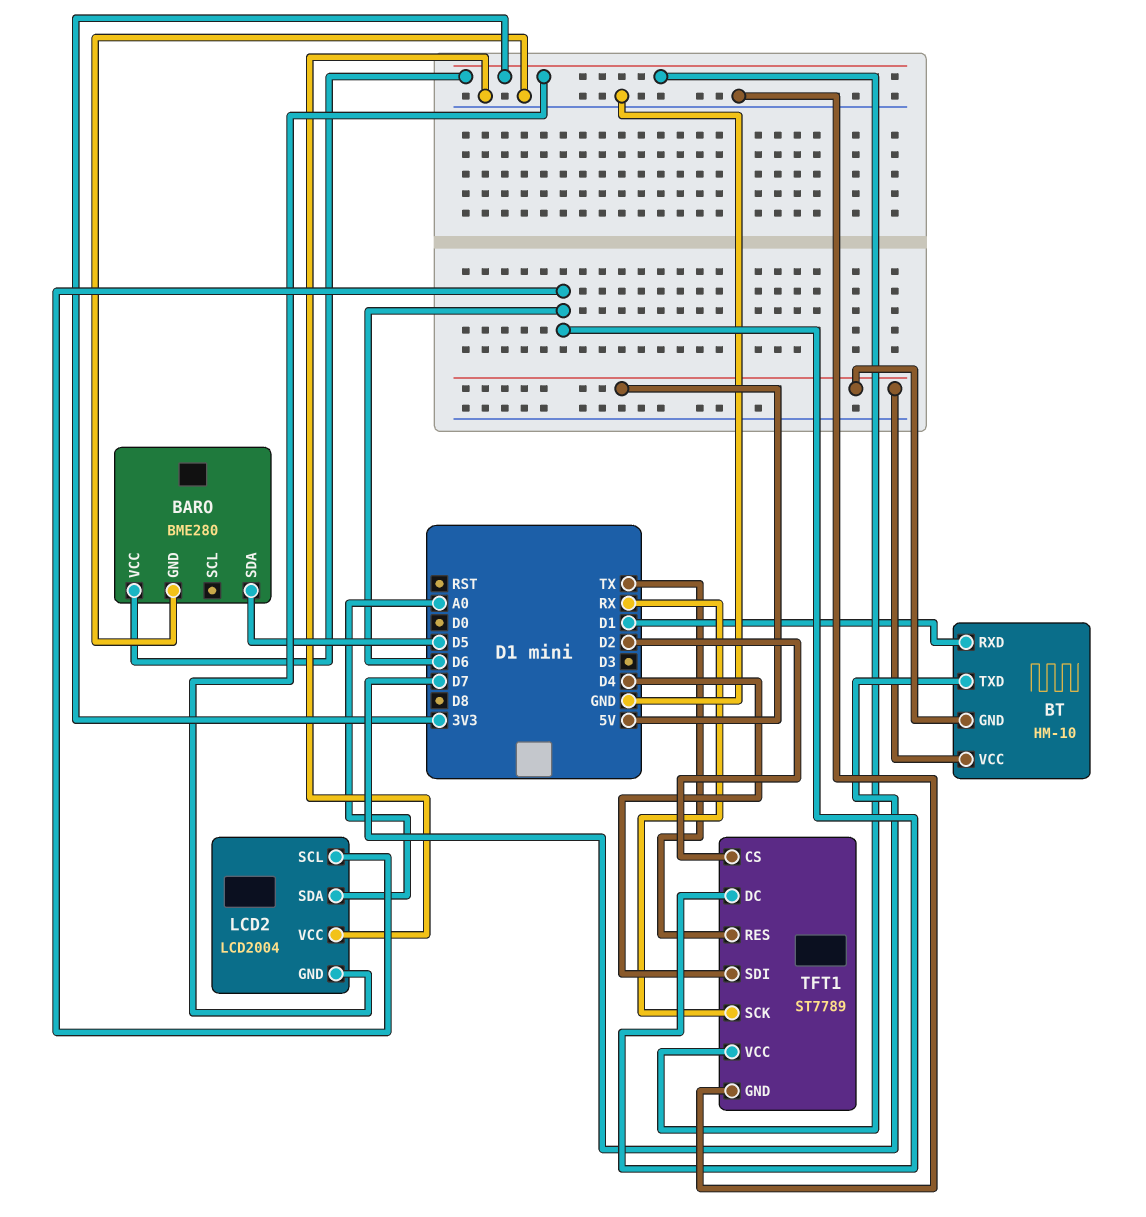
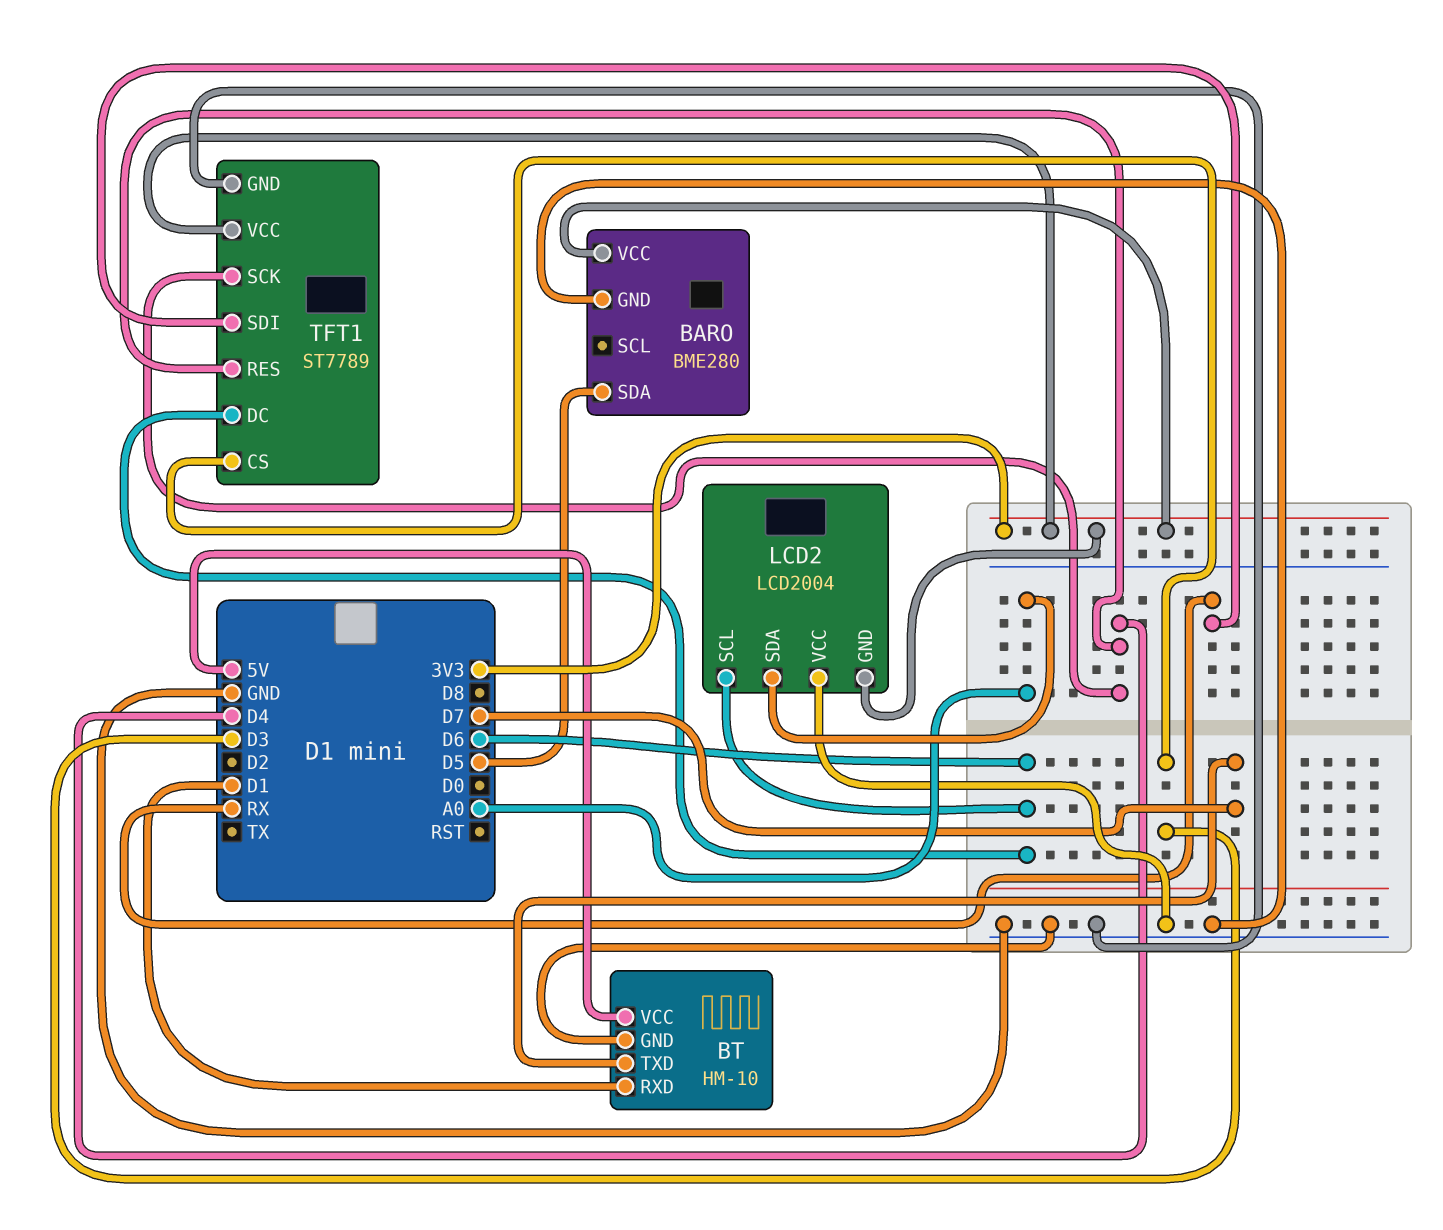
BT pin GND: 5V -> GND
TFT1 pin CS: D2 -> D3
TFT1 pin RES: TX -> D4
TFT1 pin SCK: RX -> D4
TFT1 pin SDI: D4 -> RX

